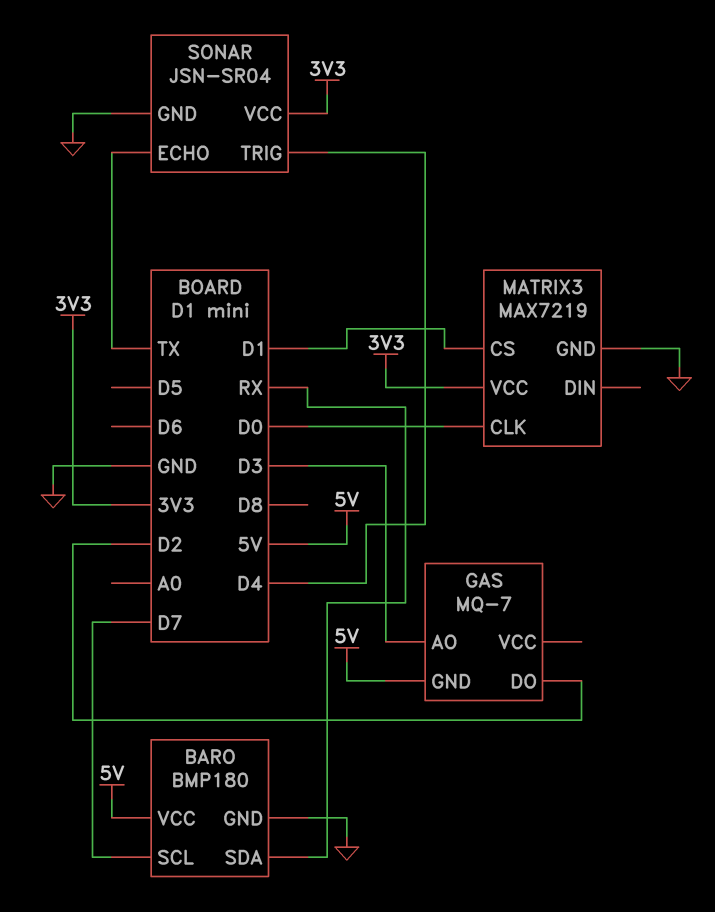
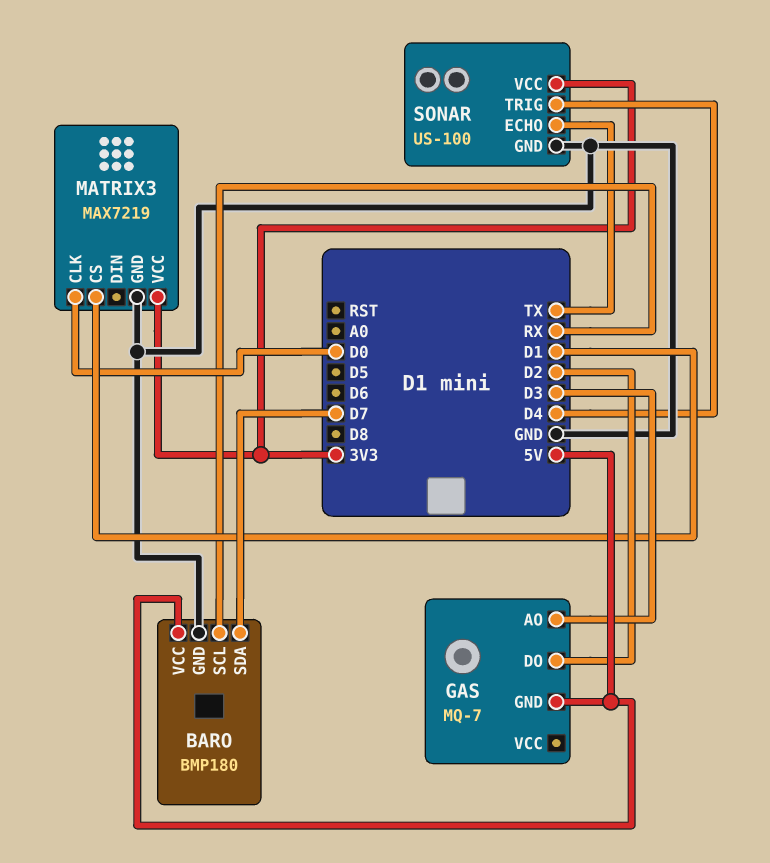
BARO pin SCL: D7 -> RX
BARO pin SDA: RX -> D7
SONAR: JSN-SR04 -> US-100

